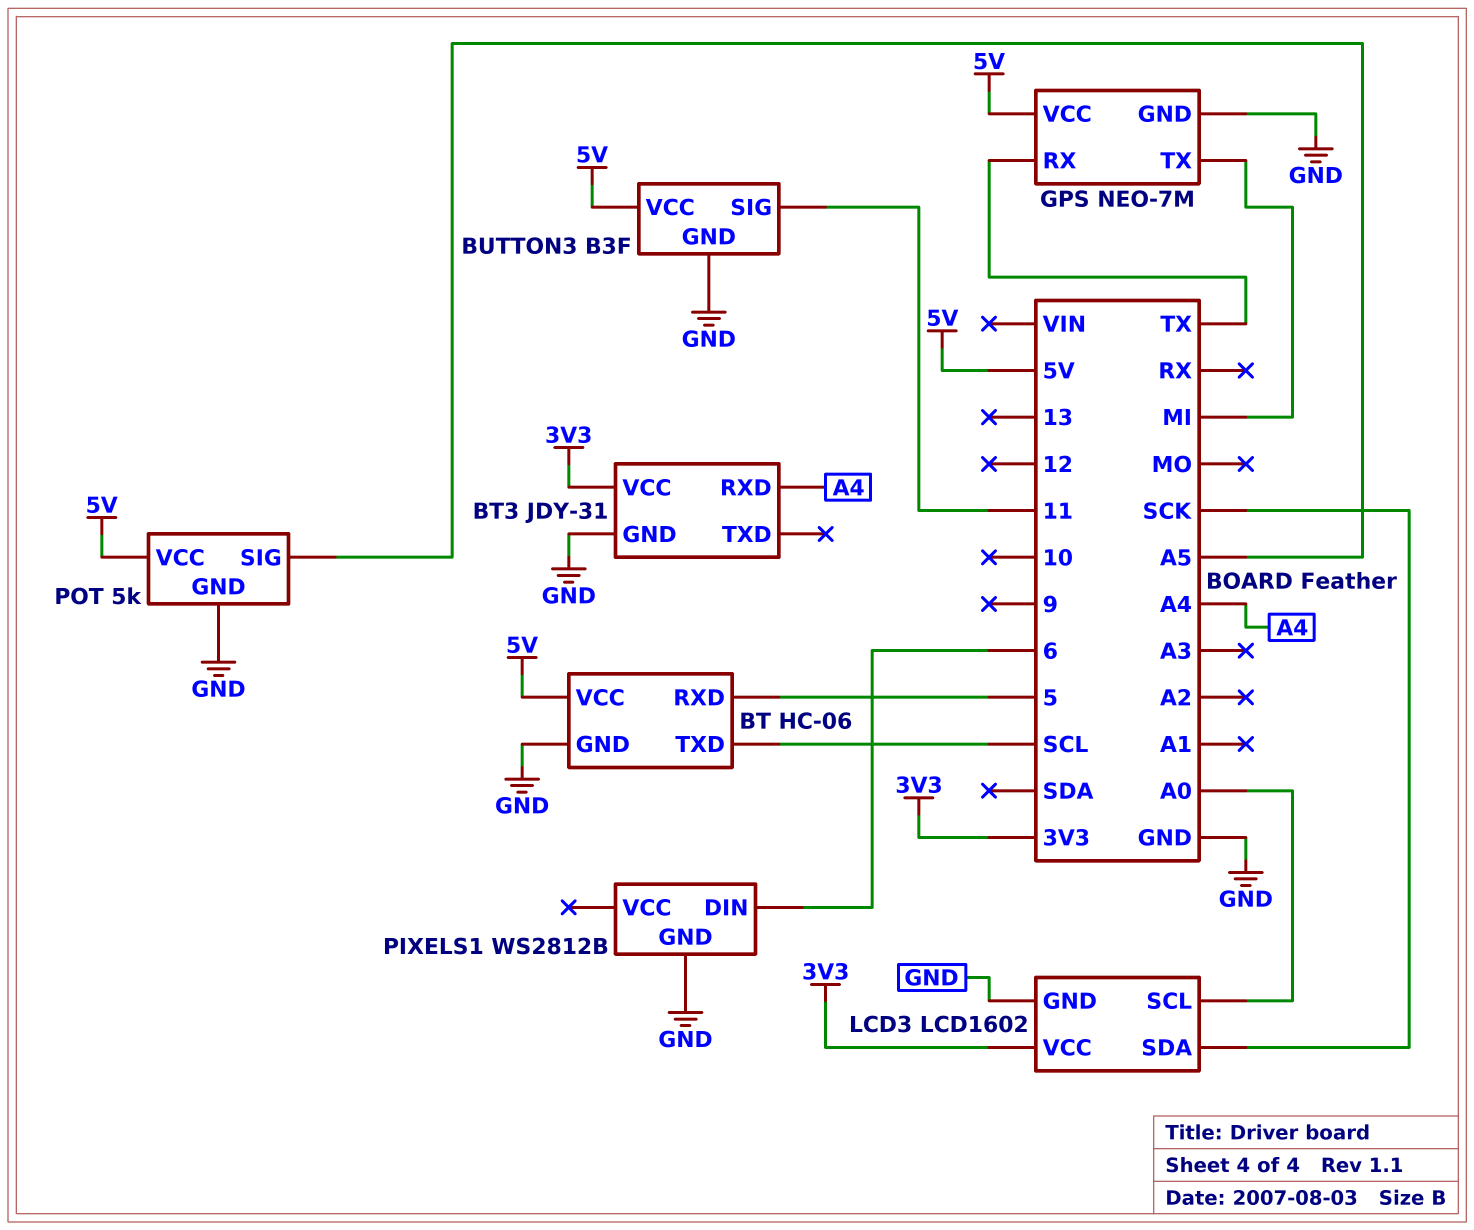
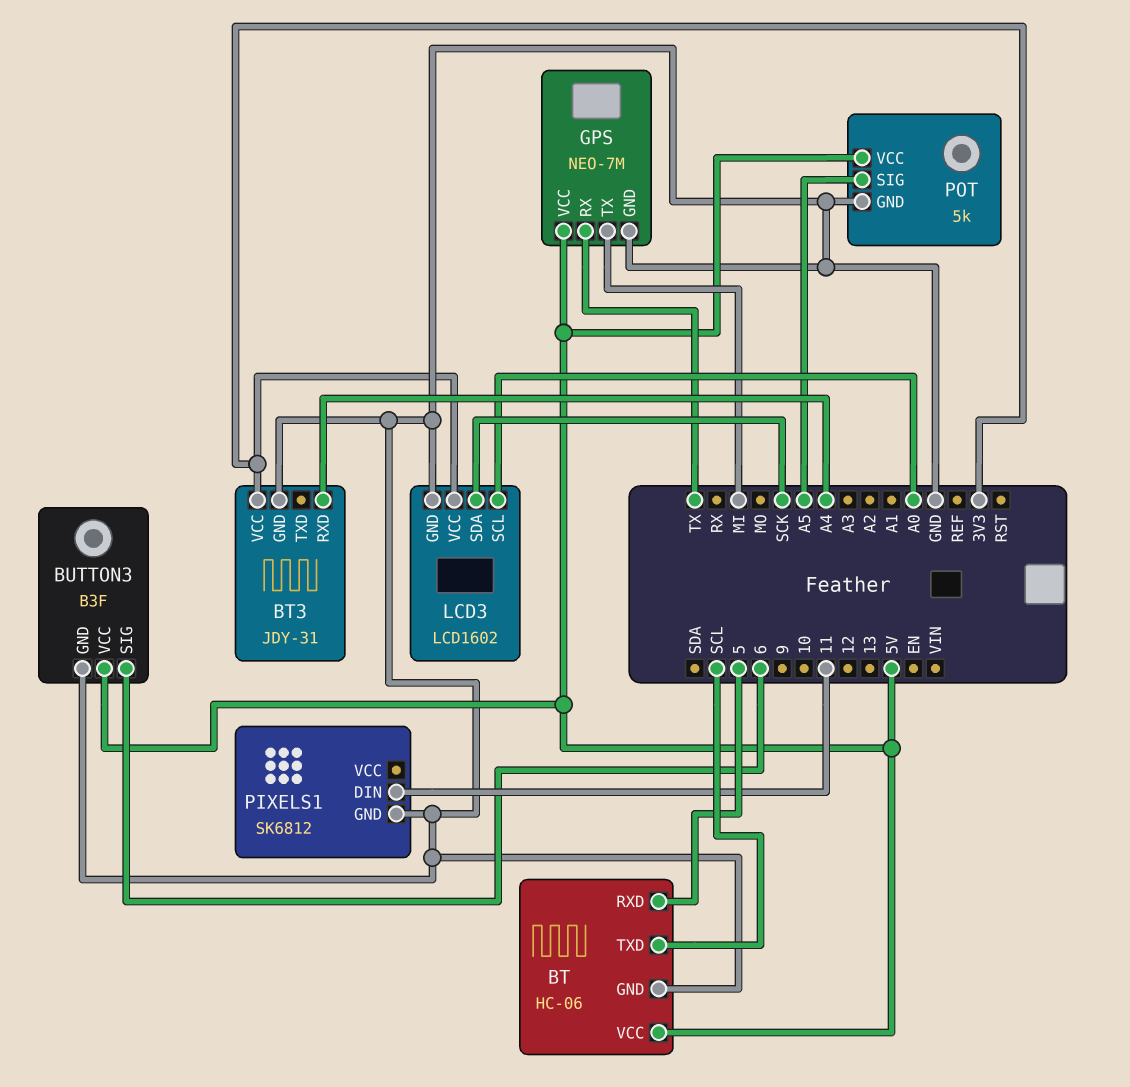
BUTTON3 pin SIG: 11 -> 6
PIXELS1: WS2812B -> SK6812
PIXELS1 pin DIN: 6 -> 11

